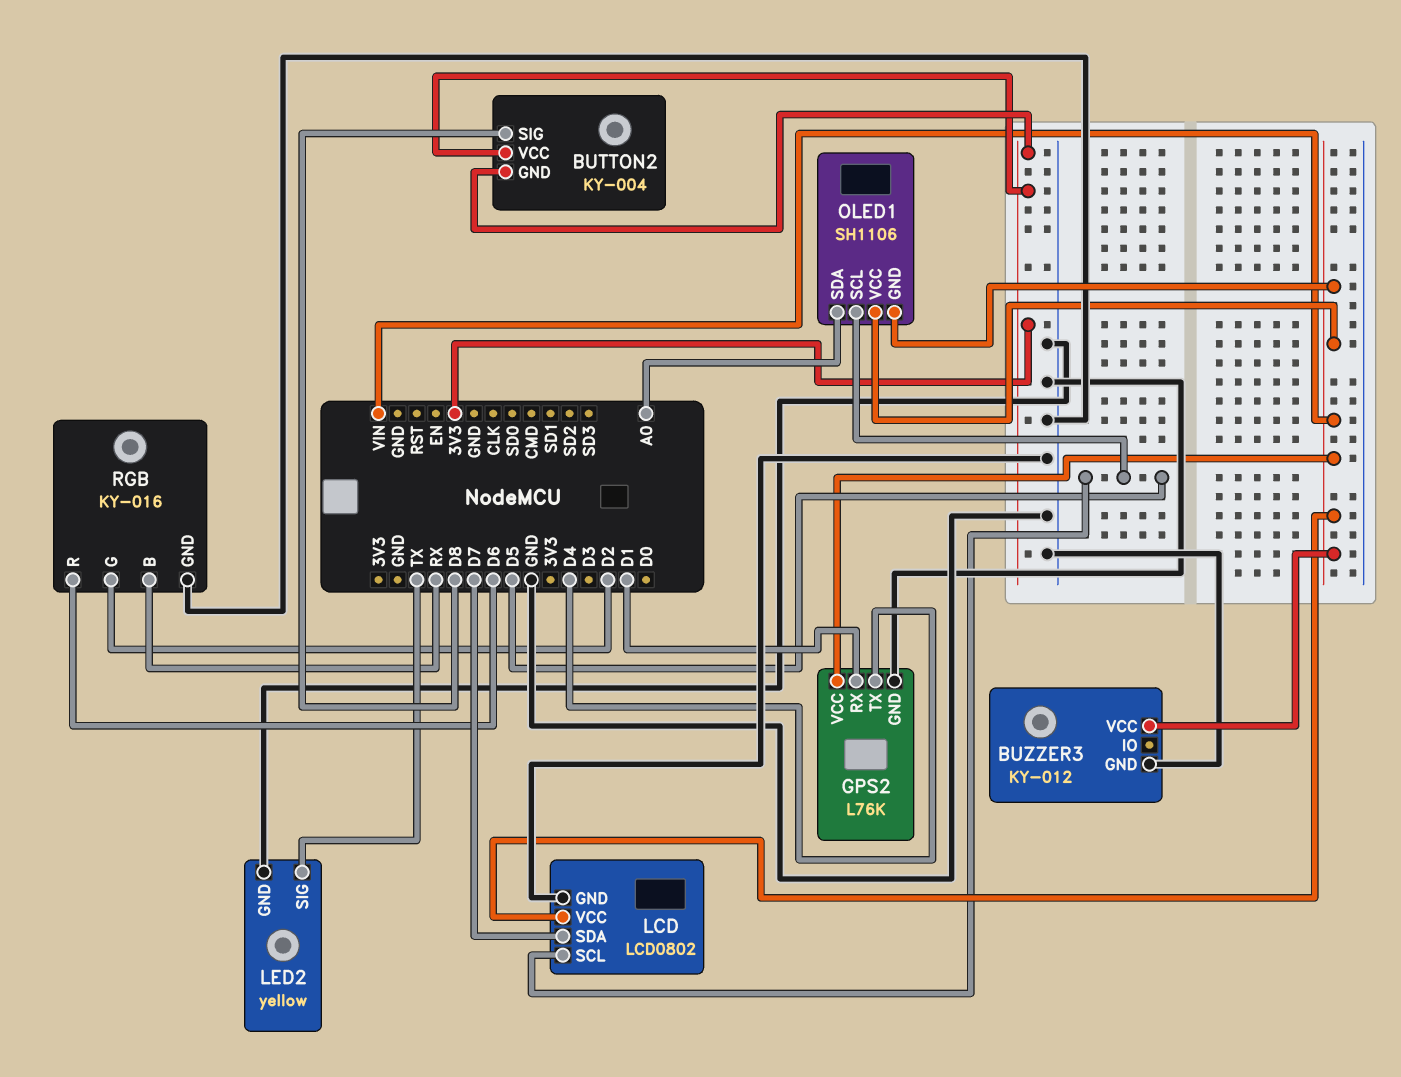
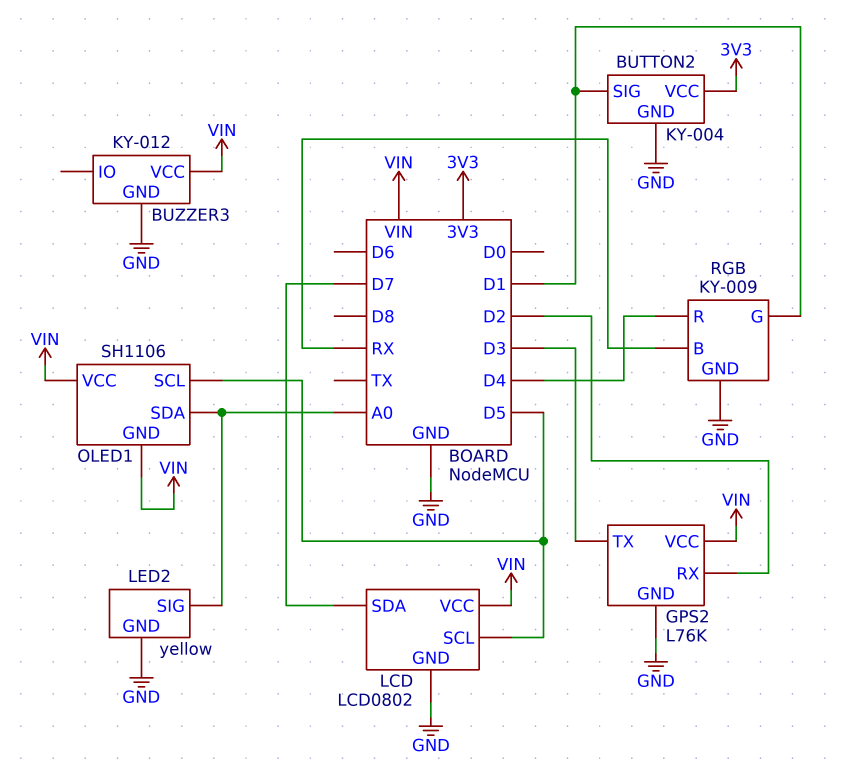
BUTTON2 pin GND: 3V3 -> GND
BUTTON2 pin SIG: D8 -> D1
GPS2 pin RX: D1 -> D2
GPS2 pin TX: D4 -> D3
LED2 pin SIG: TX -> A0
RGB: KY-016 -> KY-009
RGB pin G: D2 -> D1
RGB pin R: D6 -> D4

